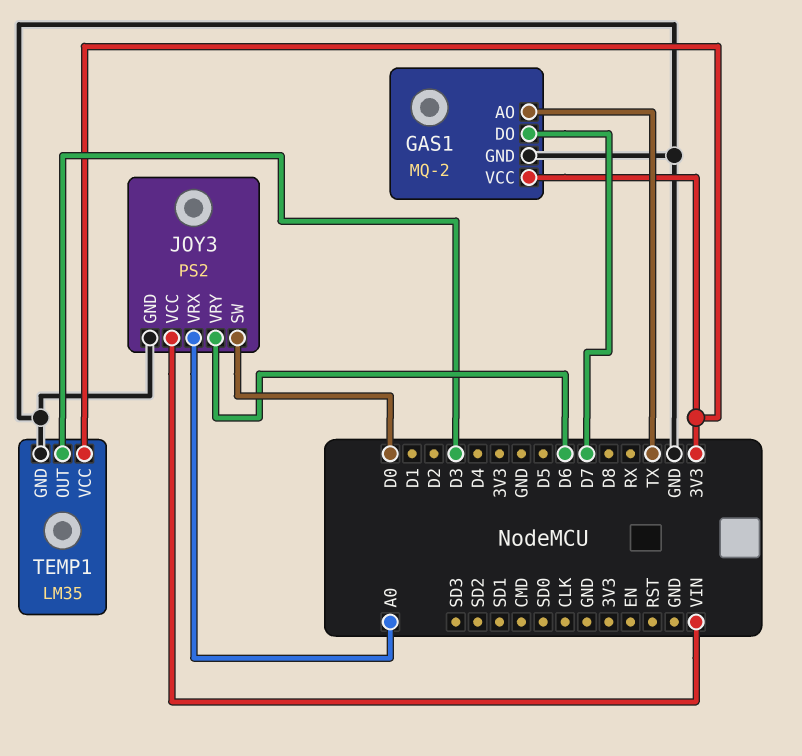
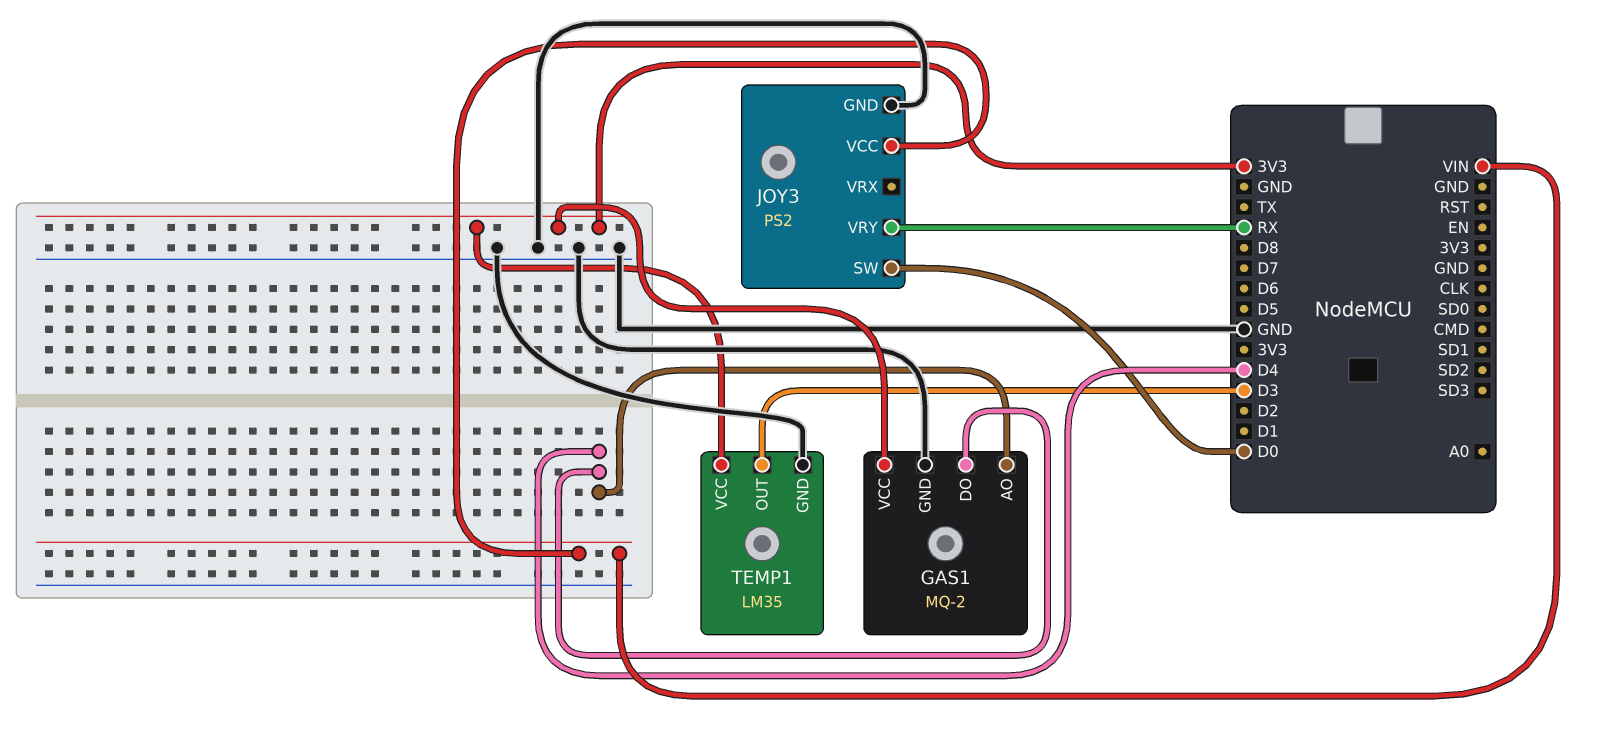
GAS1 pin AO: TX -> D4
GAS1 pin DO: D7 -> D4
JOY3 pin VRX: A0 -> none
JOY3 pin VRY: D6 -> RX

